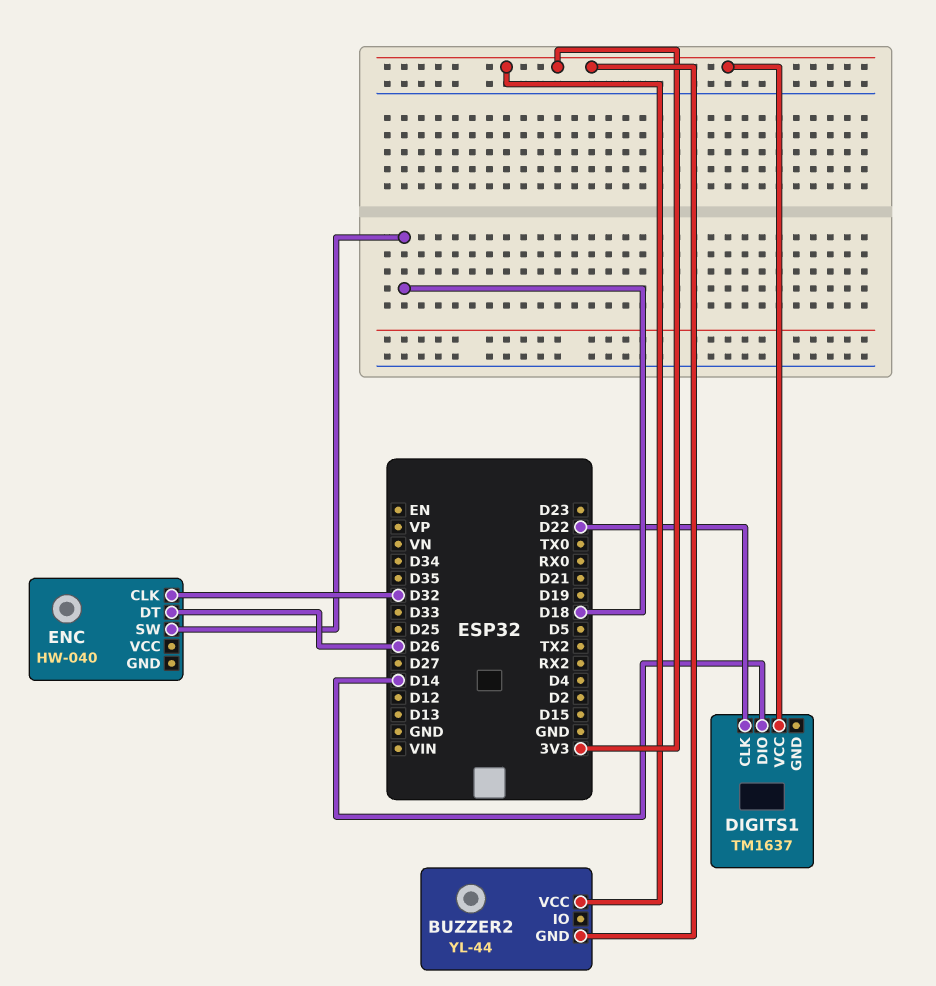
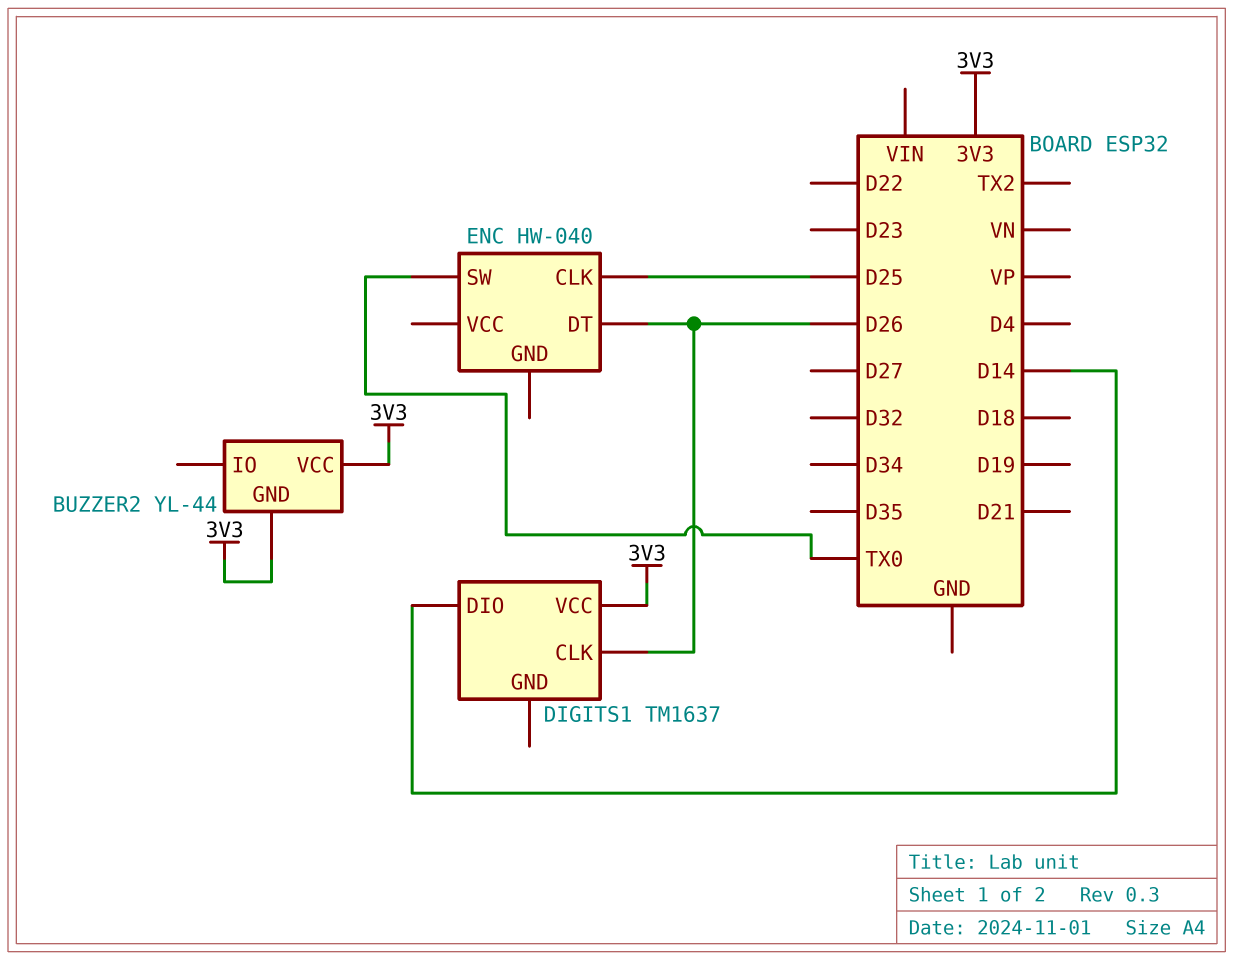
DIGITS1 pin CLK: D22 -> D26
ENC pin CLK: D32 -> D25
ENC pin SW: D18 -> TX0

